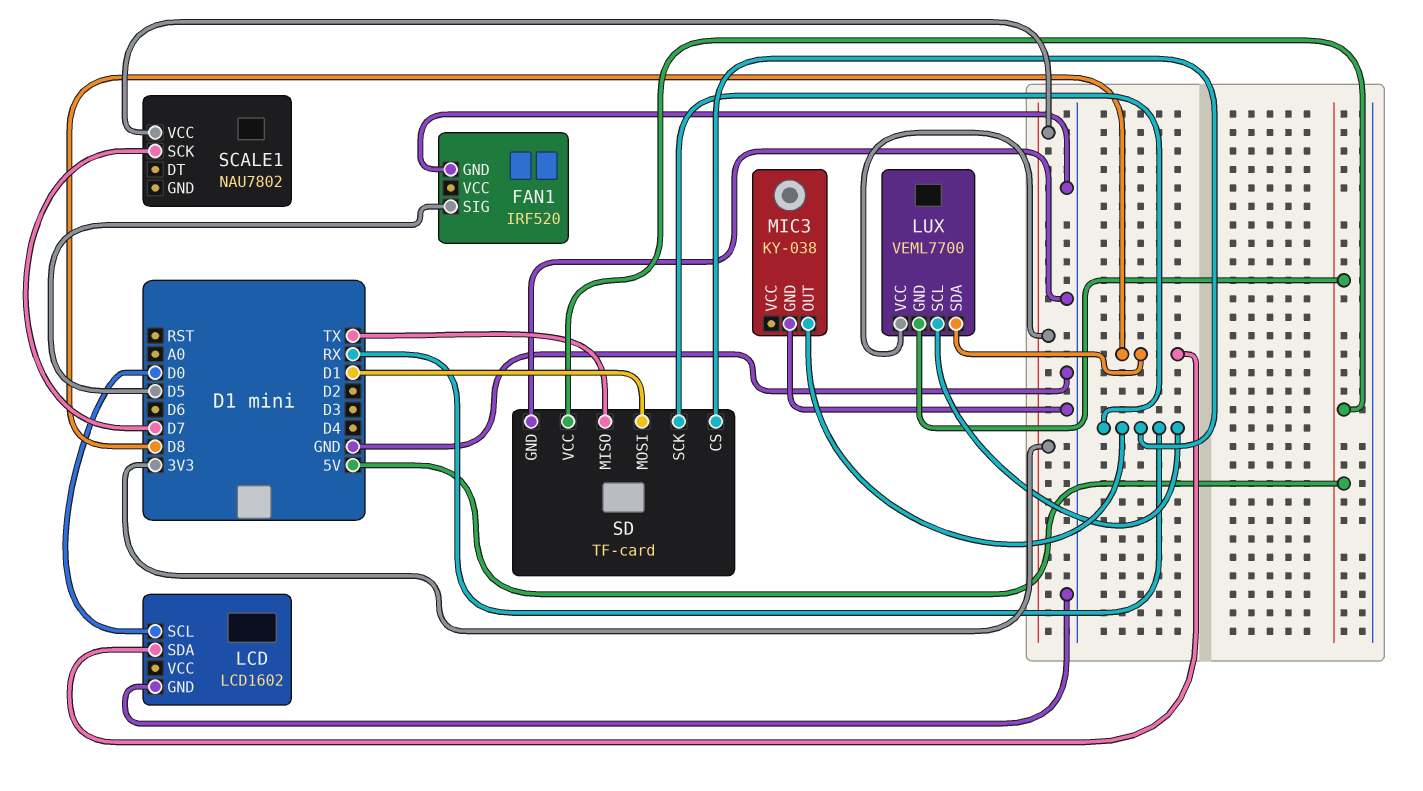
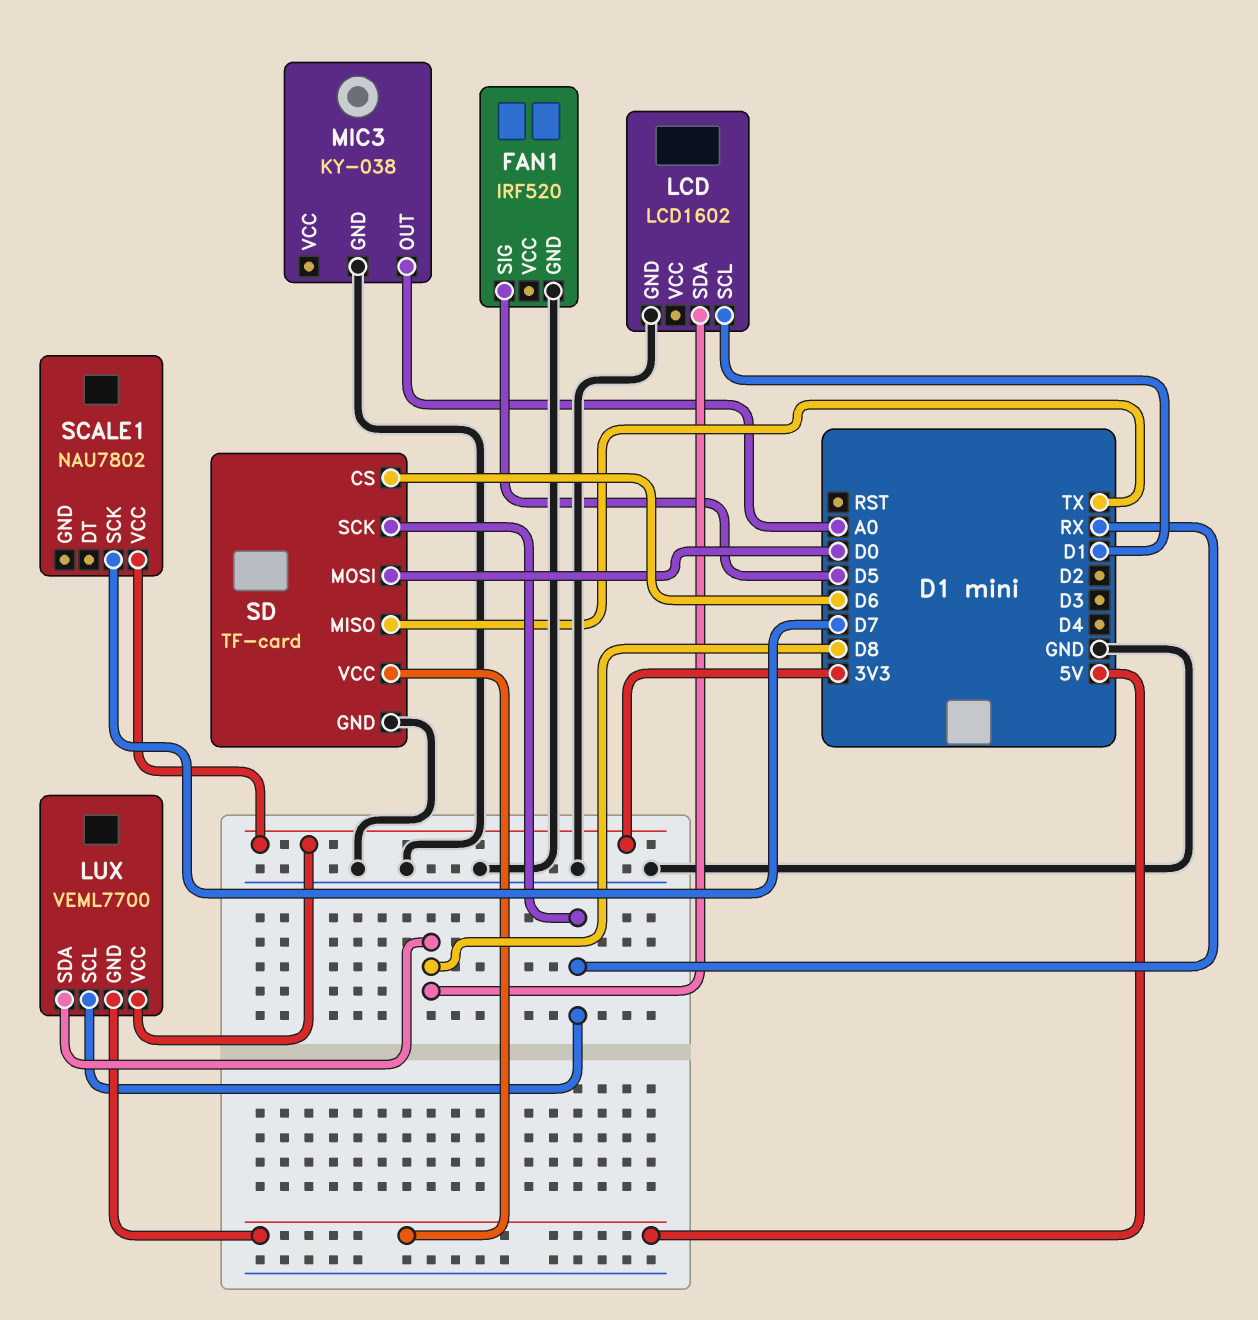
LCD pin SCL: D0 -> D1
MIC3 pin OUT: RX -> A0
SD pin CS: RX -> D6
SD pin MOSI: D1 -> D0

